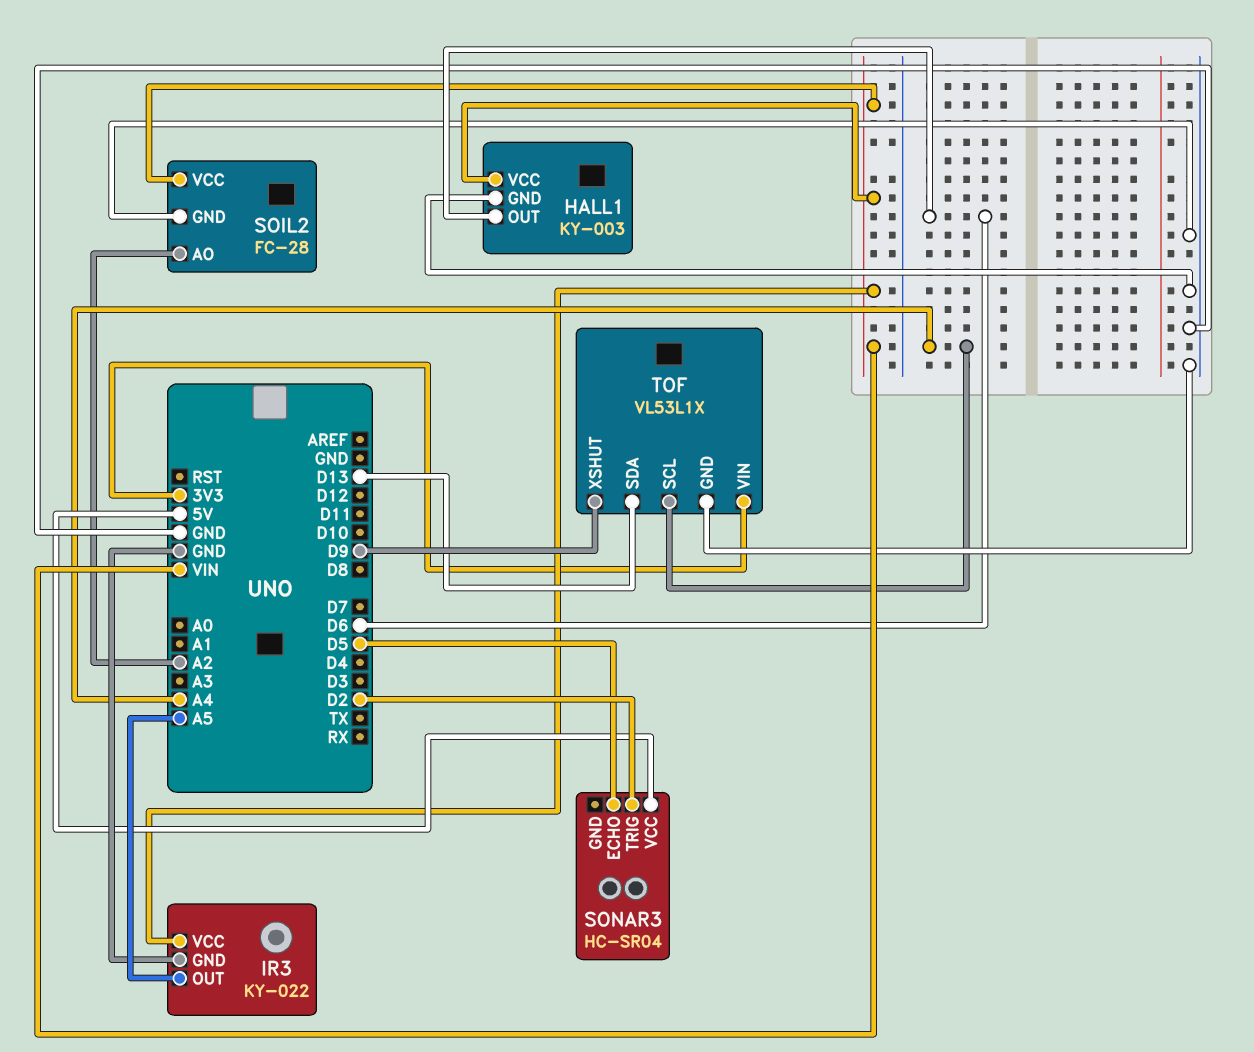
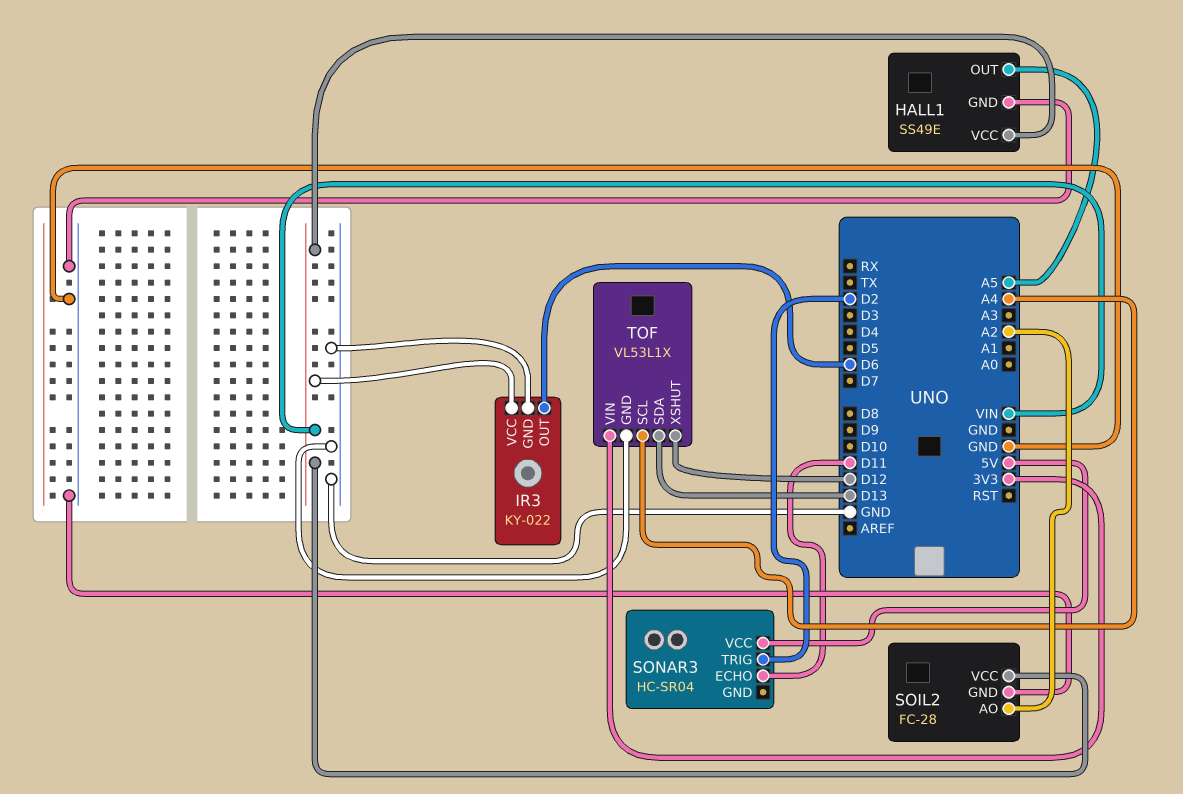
HALL1: KY-003 -> SS49E
HALL1 pin OUT: D6 -> A5
IR3 pin OUT: A5 -> D6
SONAR3 pin ECHO: D5 -> D11
TOF pin XSHUT: D9 -> D12

